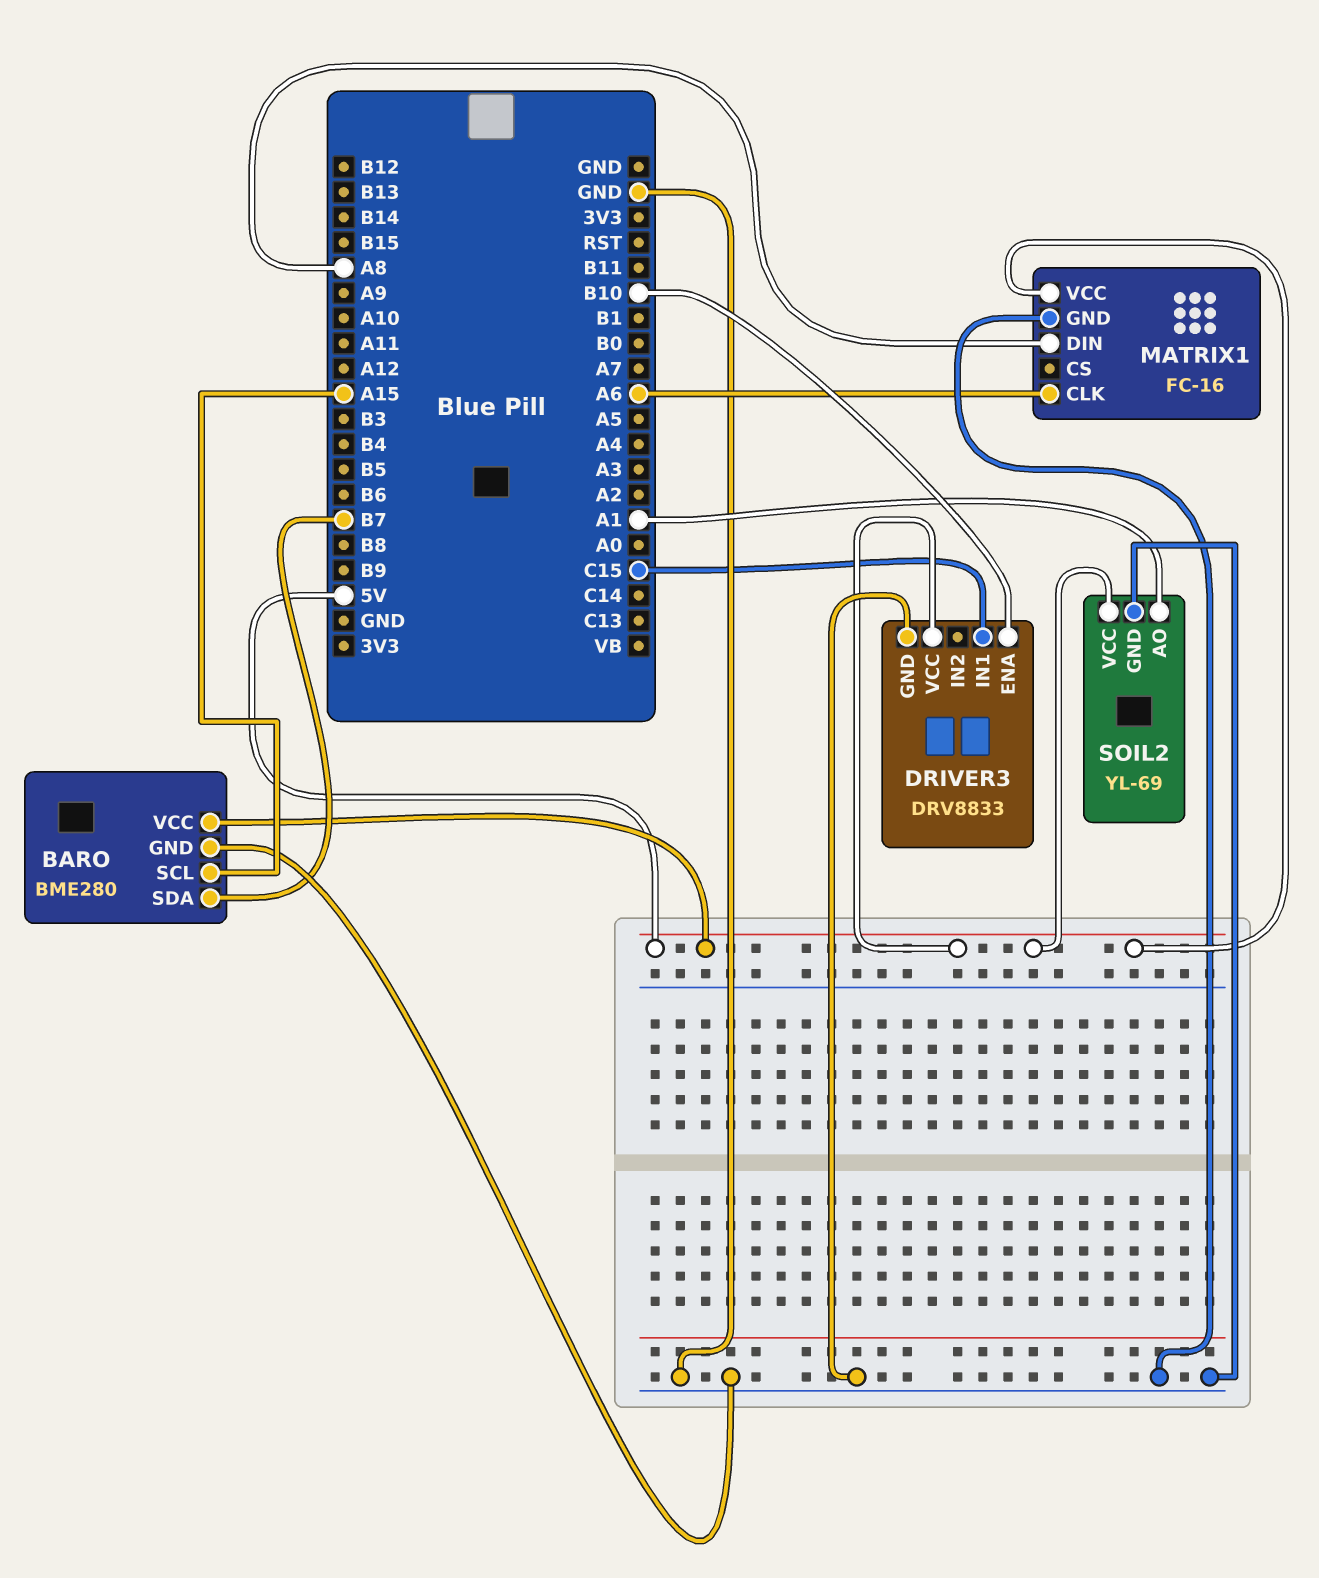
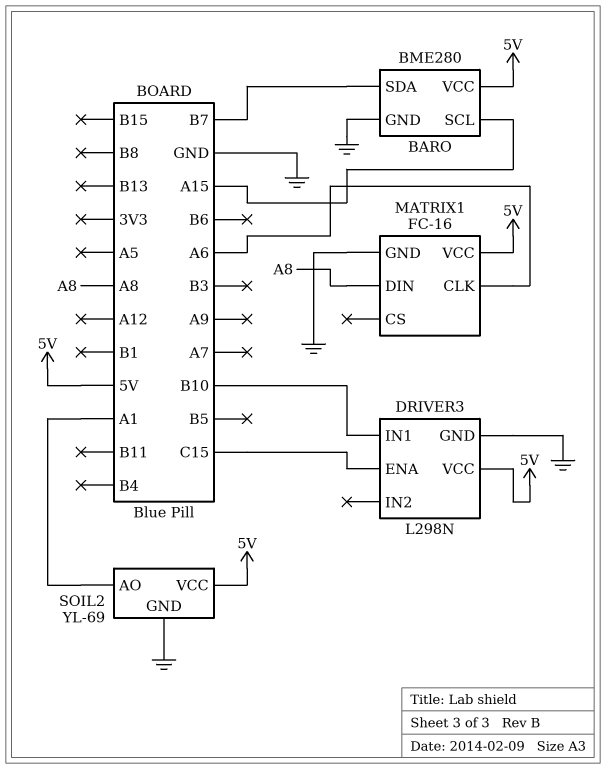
DRIVER3: DRV8833 -> L298N
DRIVER3 pin ENA: B10 -> C15
DRIVER3 pin IN1: C15 -> B10

